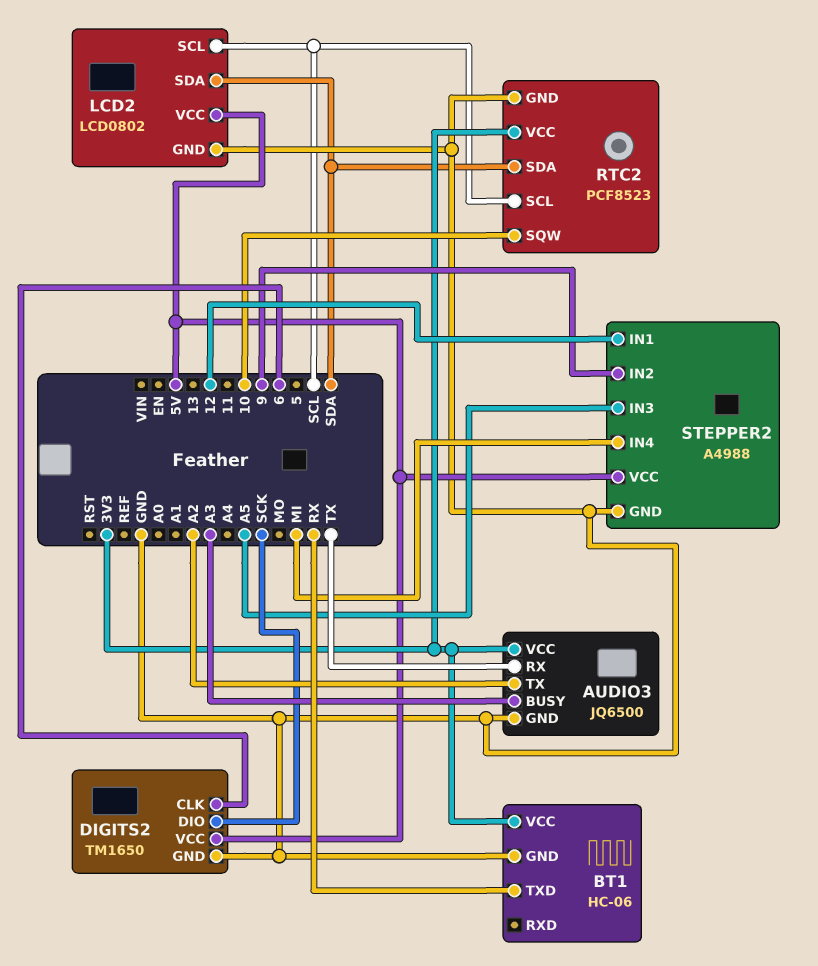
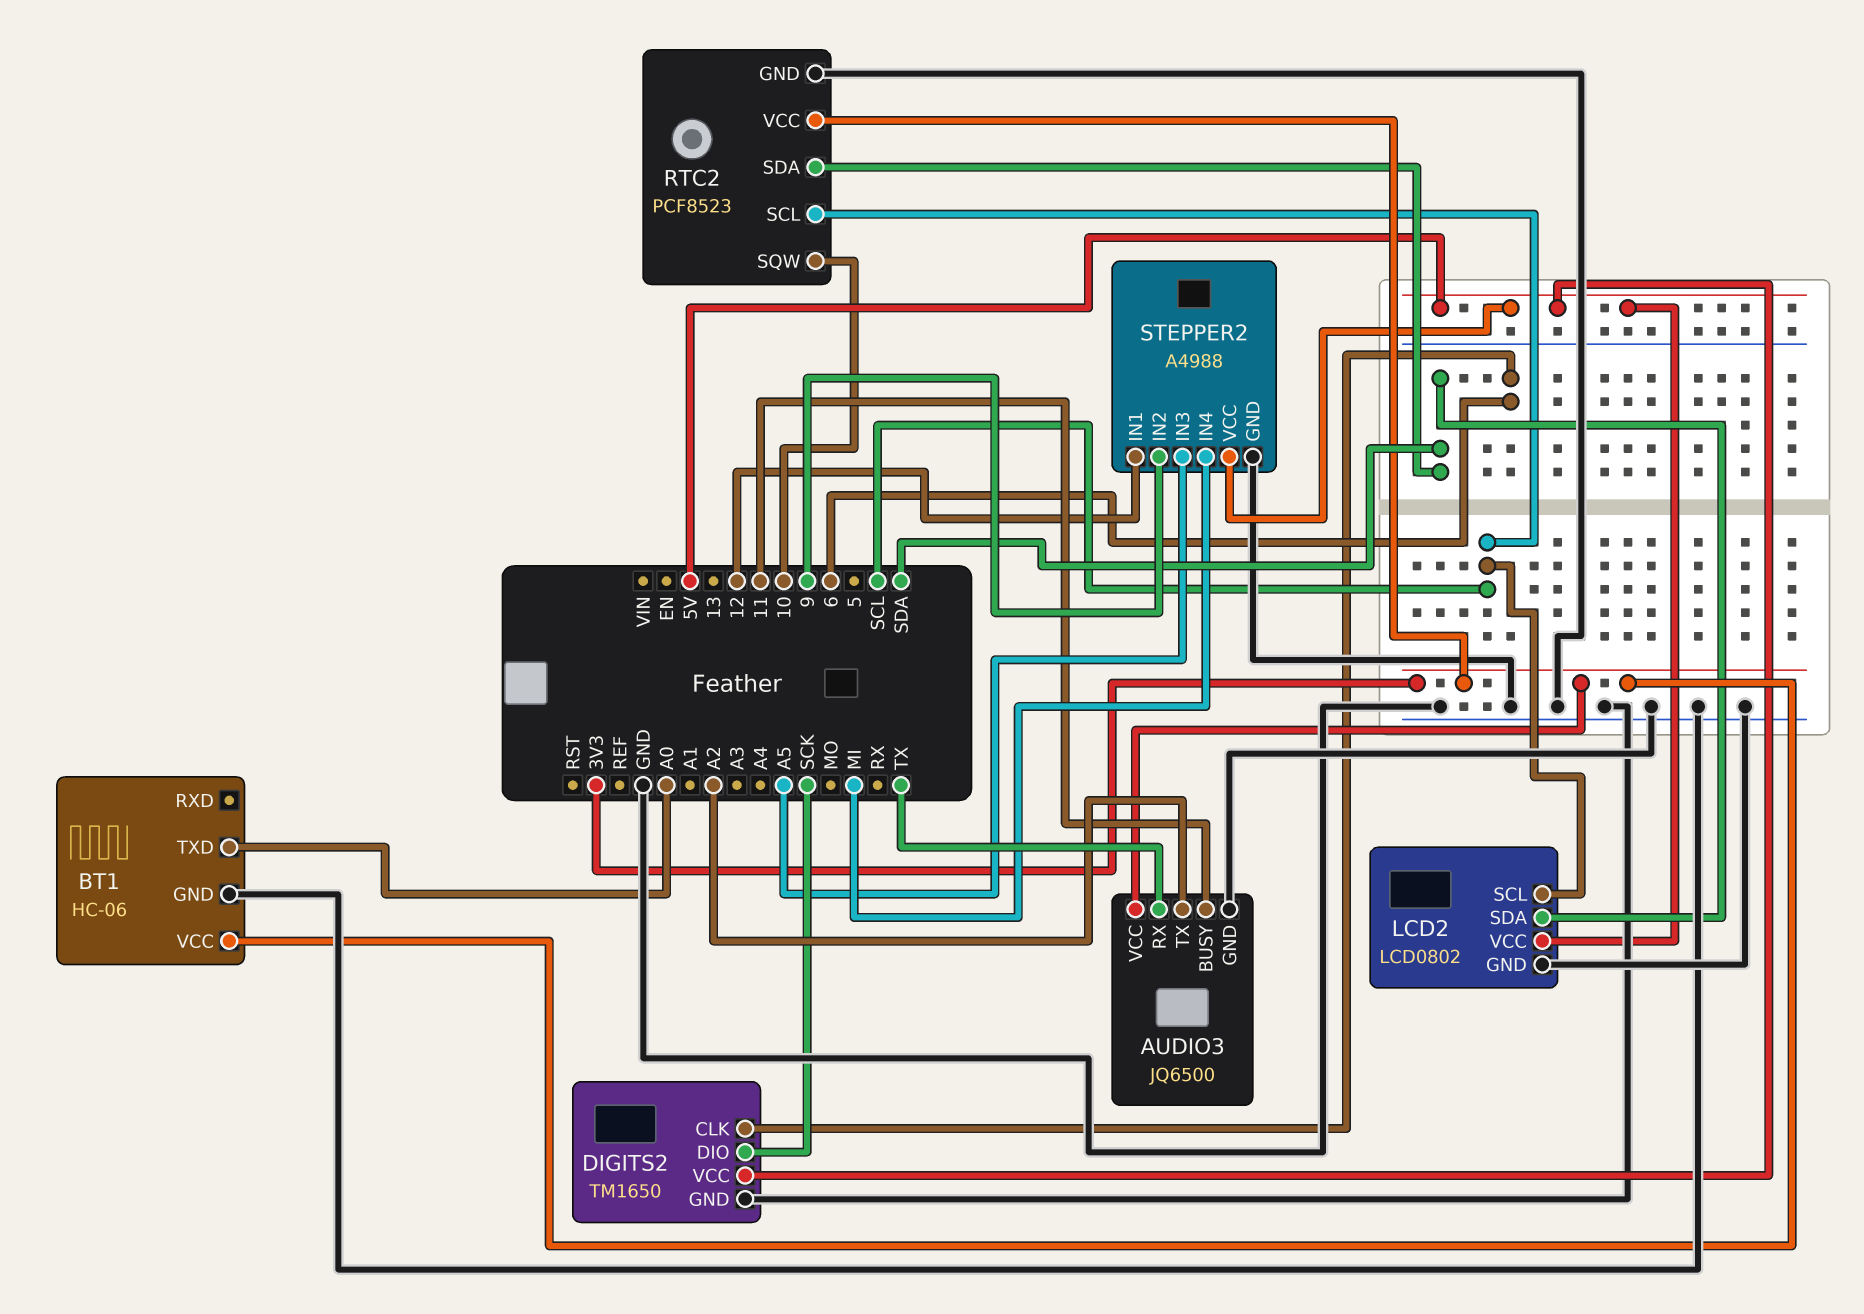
AUDIO3 pin BUSY: A3 -> 11
BT1 pin TXD: RX -> A0

